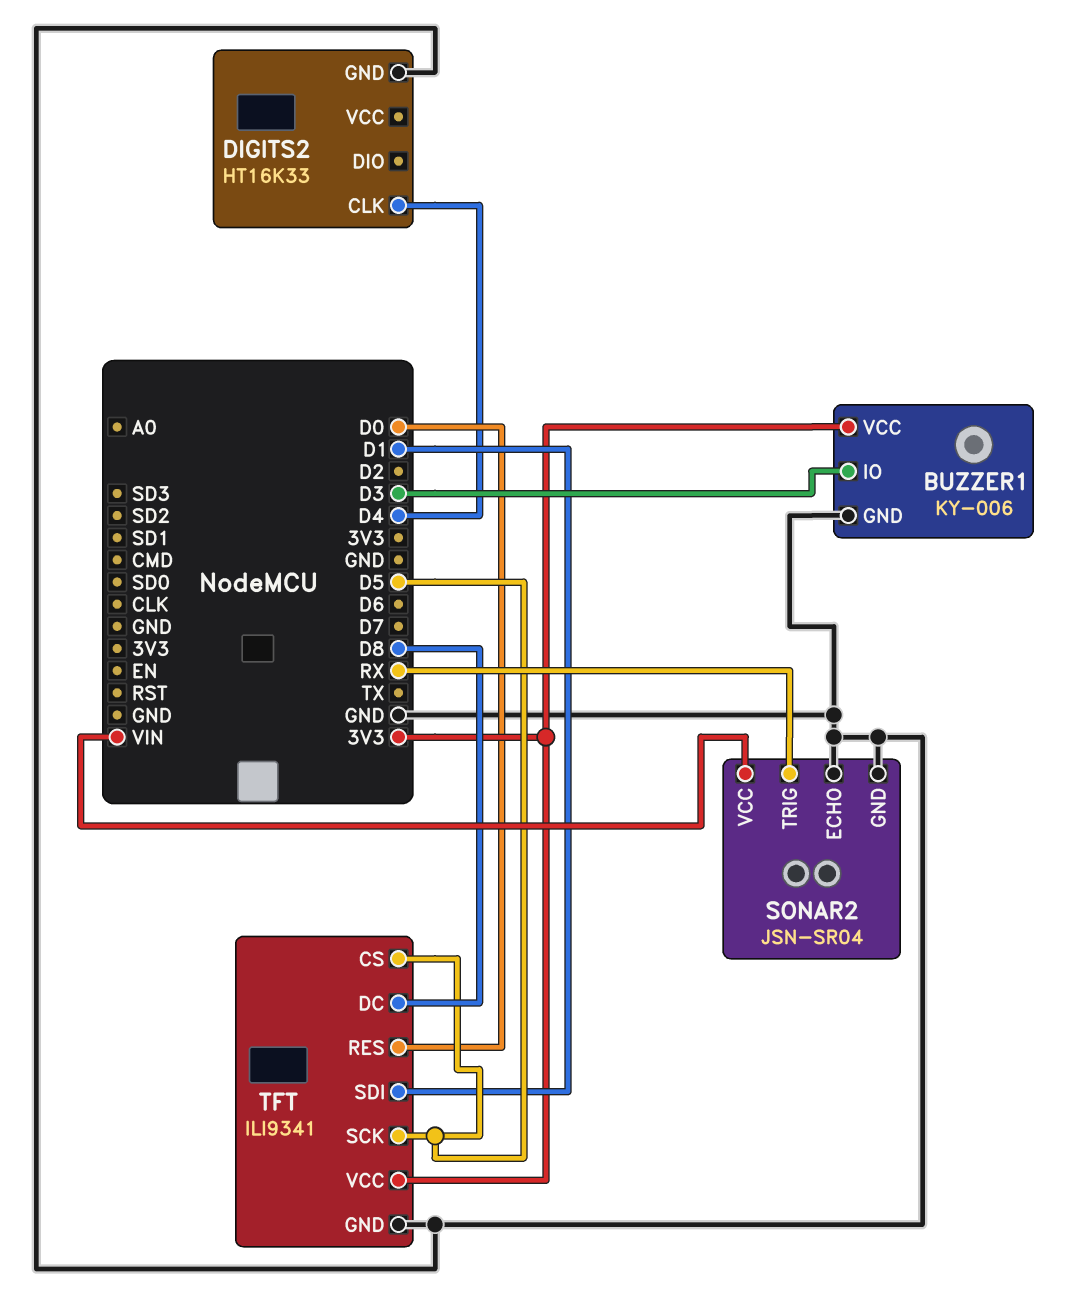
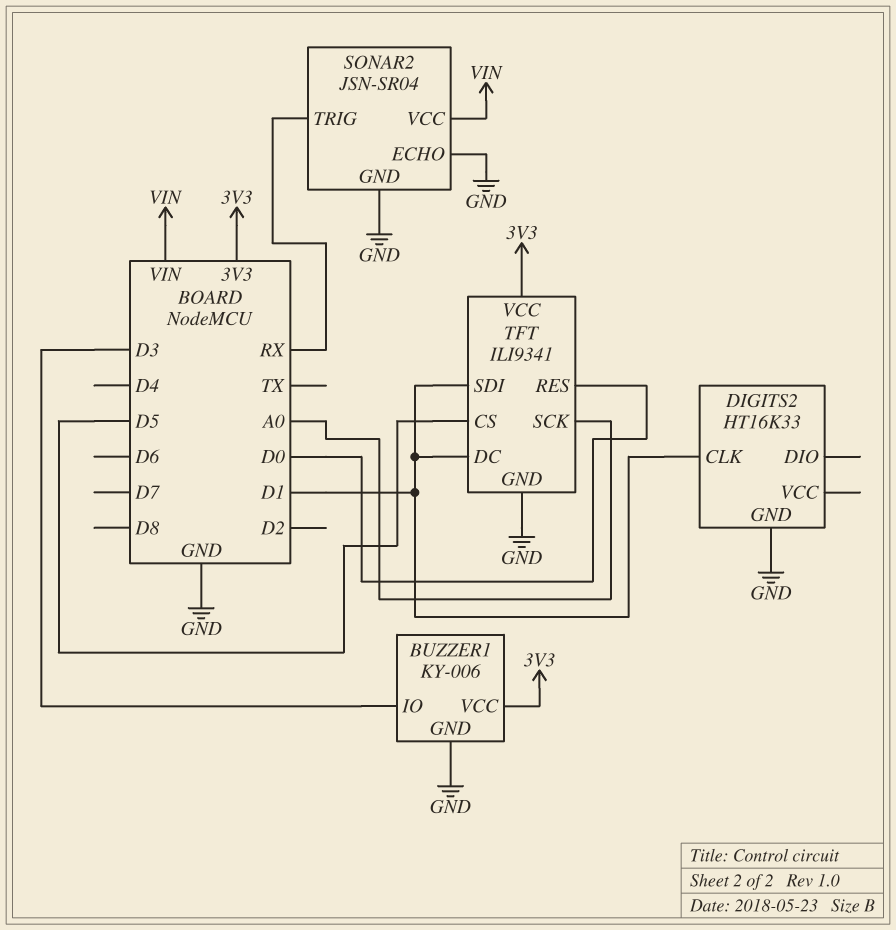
DIGITS2 pin CLK: D4 -> D1
TFT pin DC: D8 -> D1
TFT pin SCK: D5 -> A0

